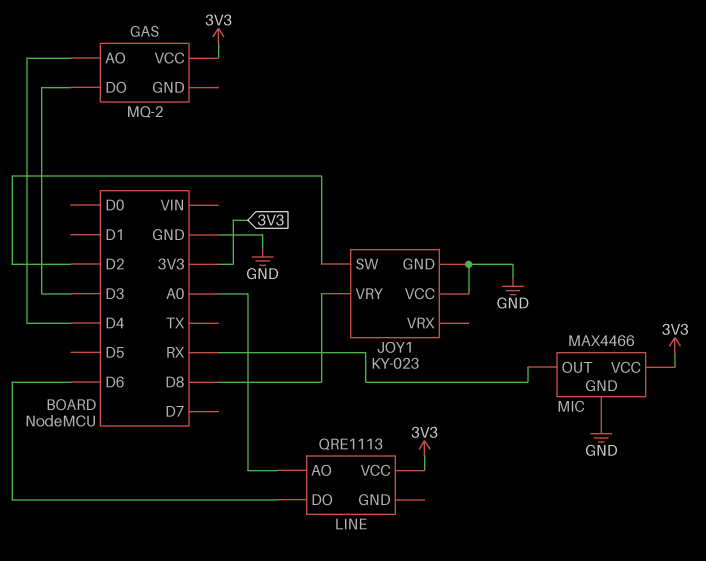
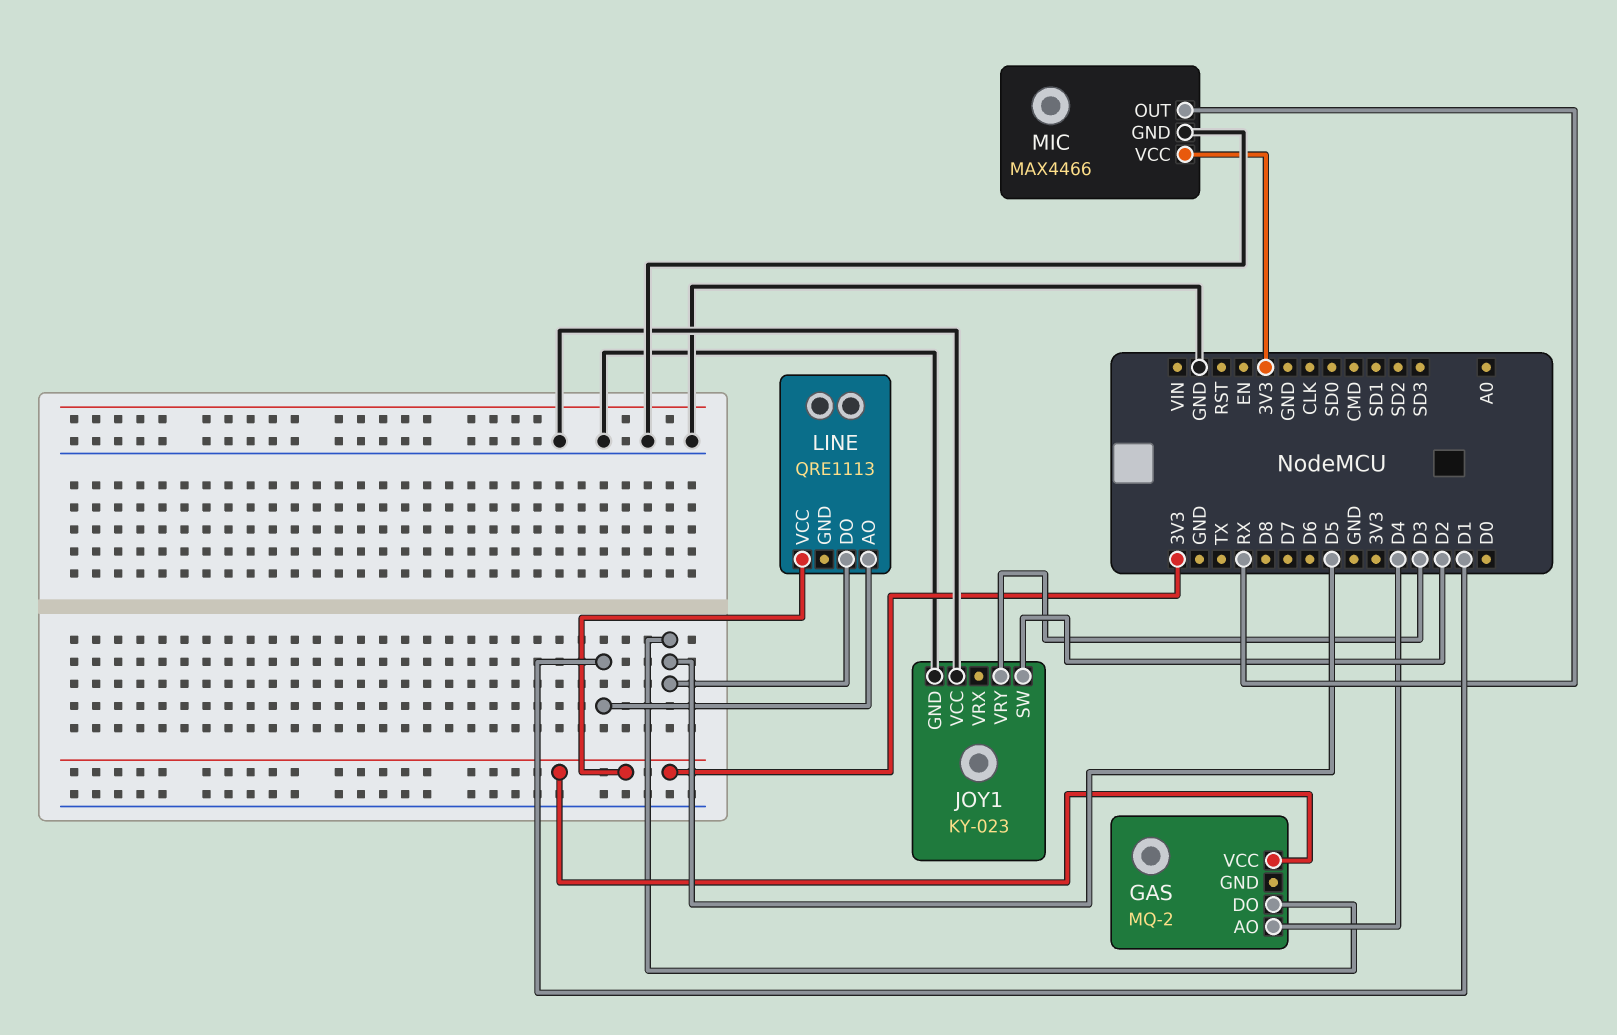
GAS pin DO: D3 -> D5
JOY1 pin VRY: D8 -> D3
LINE pin AO: A0 -> D1
LINE pin DO: D6 -> D5

